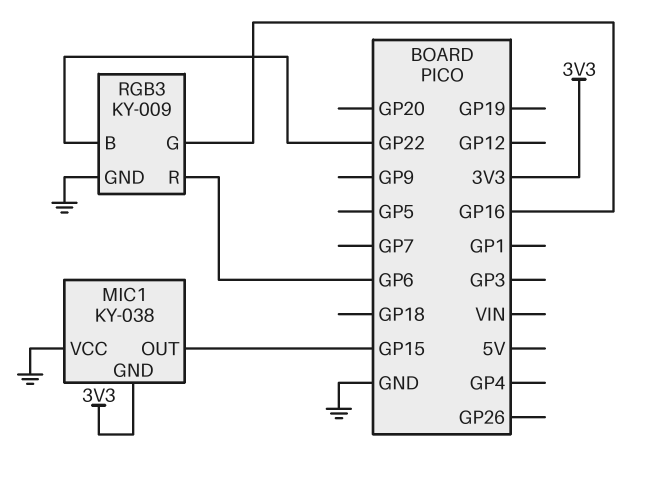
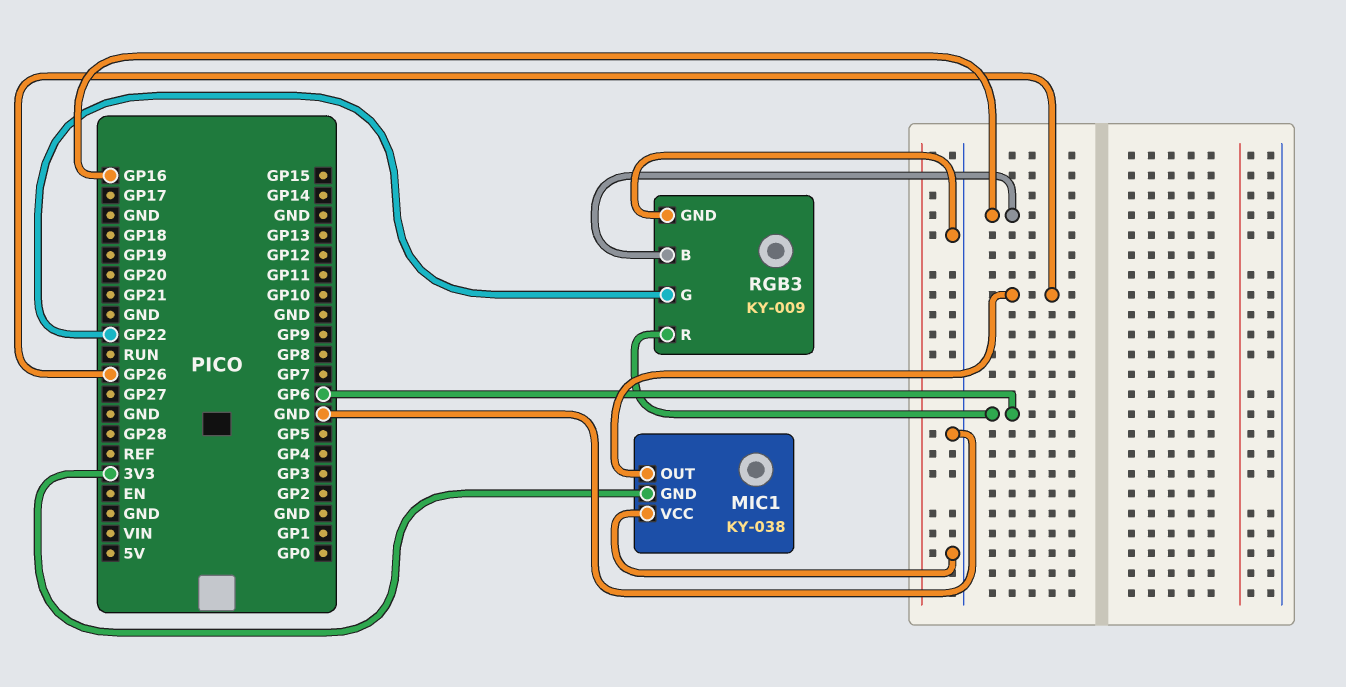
MIC1 pin OUT: GP15 -> GP26
RGB3 pin B: GP22 -> GP16
RGB3 pin G: GP16 -> GP22

